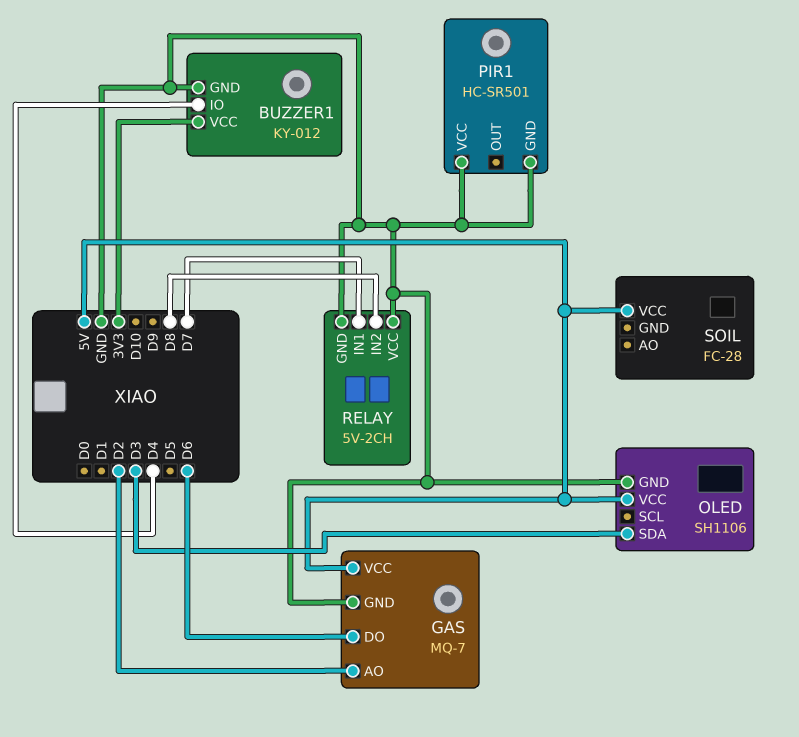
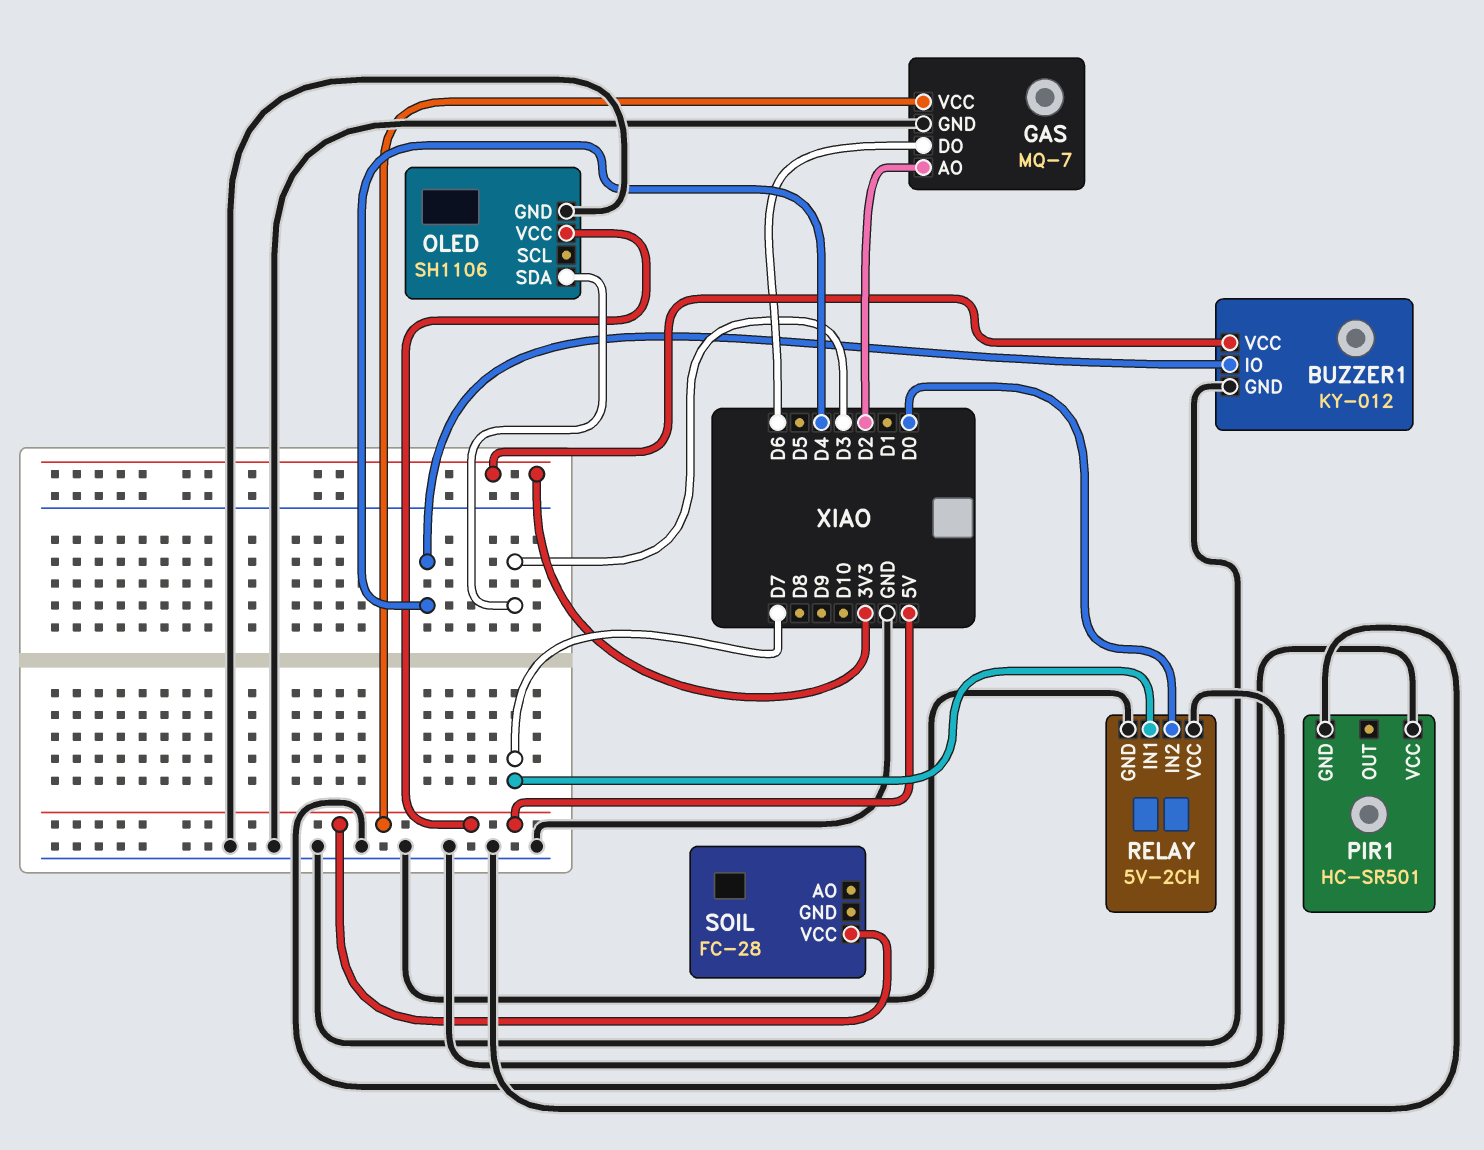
RELAY pin IN2: D8 -> D0

